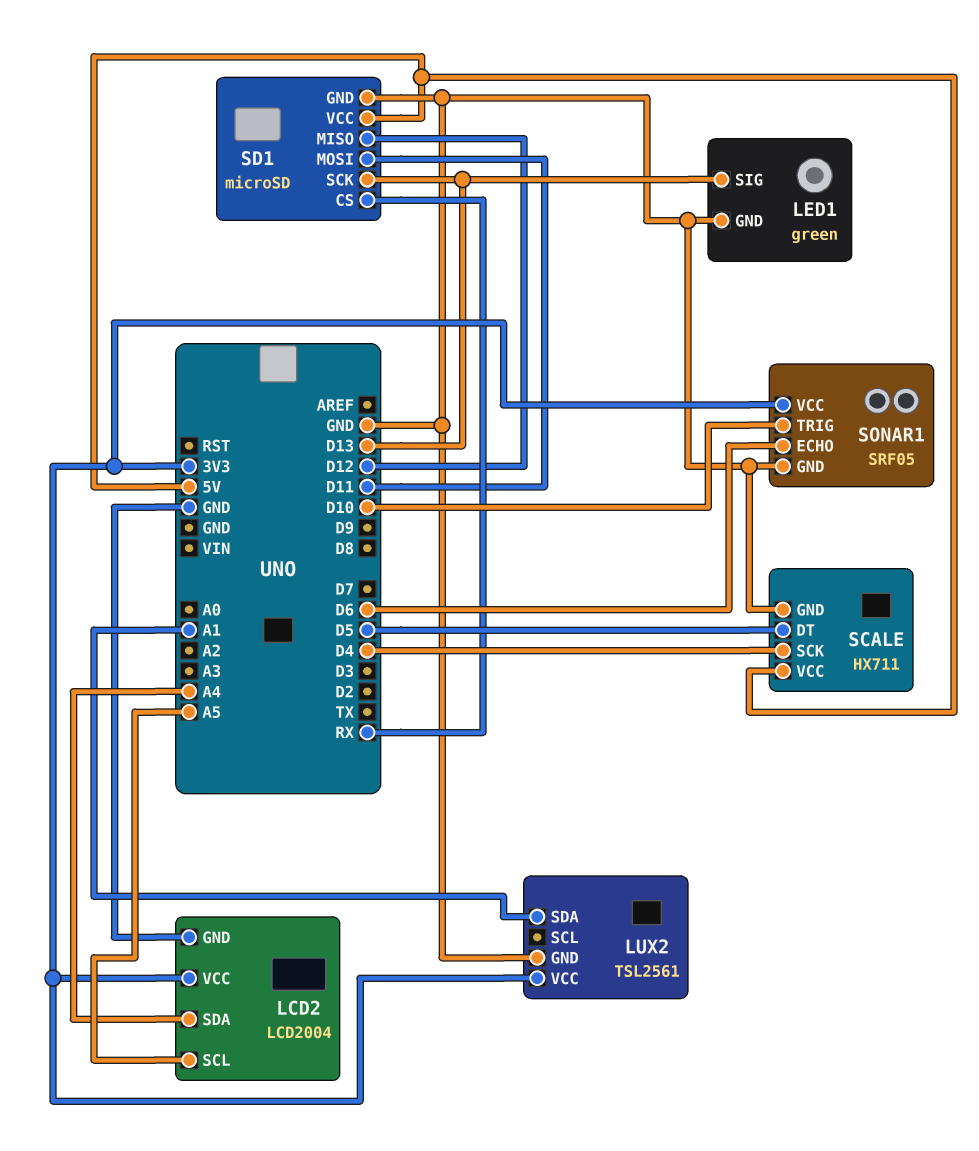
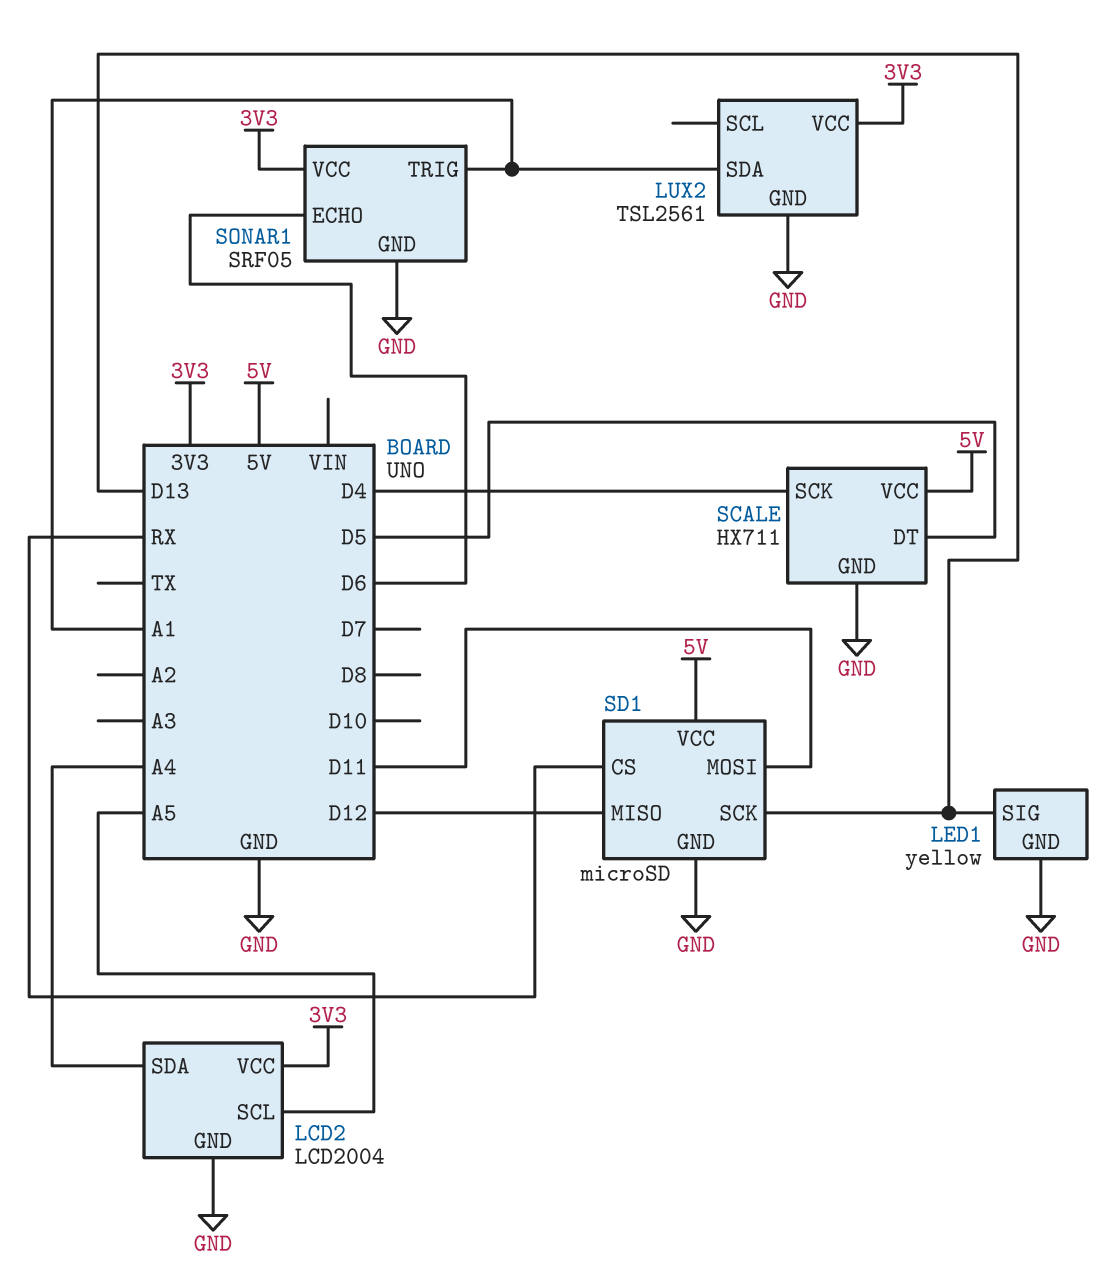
LED1: green -> yellow
SONAR1 pin TRIG: D10 -> A1

